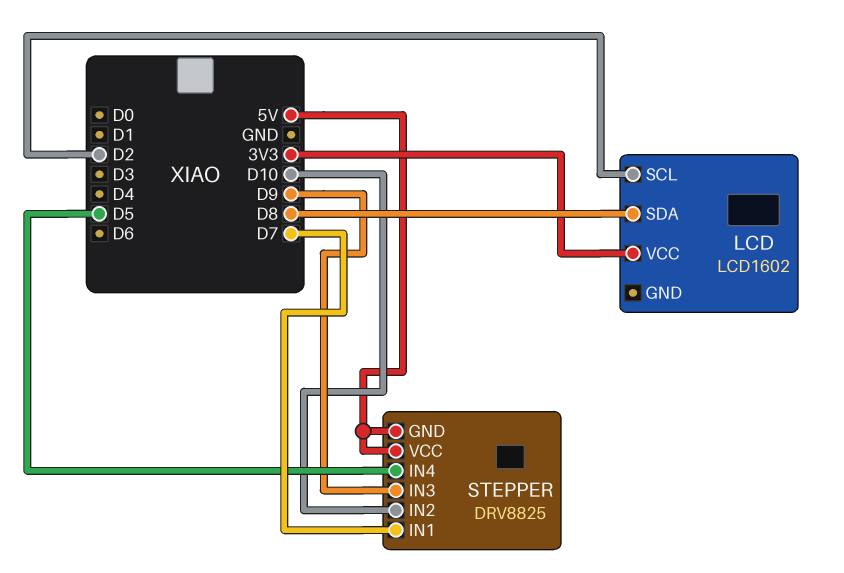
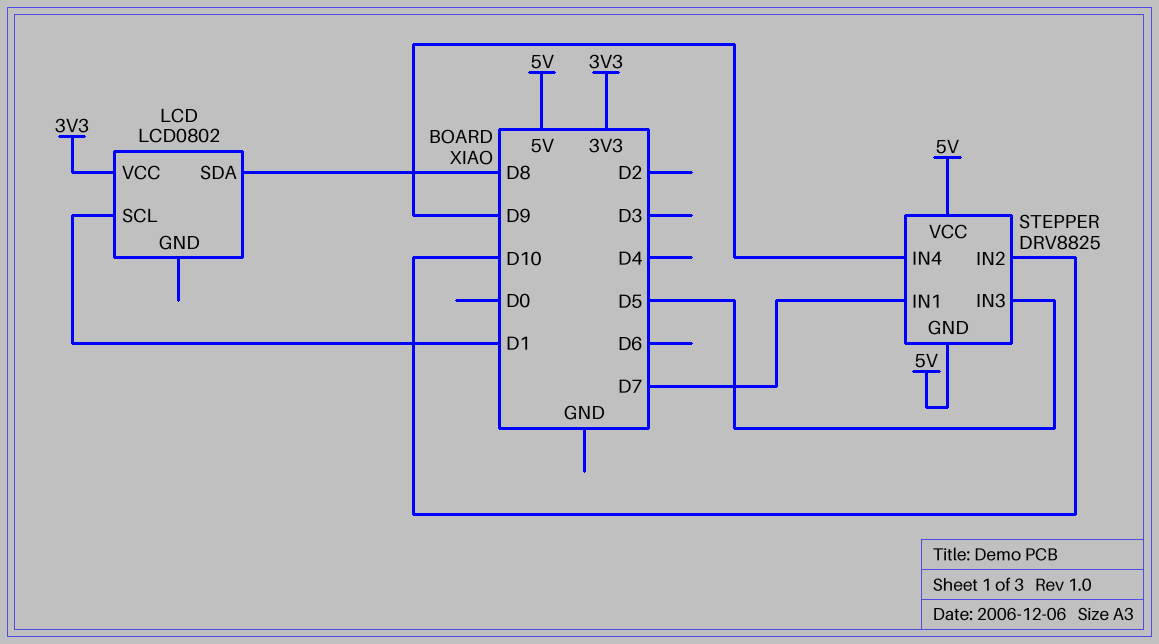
LCD: LCD1602 -> LCD0802
LCD pin SCL: D2 -> D1
STEPPER pin IN3: D9 -> D5
STEPPER pin IN4: D5 -> D9

